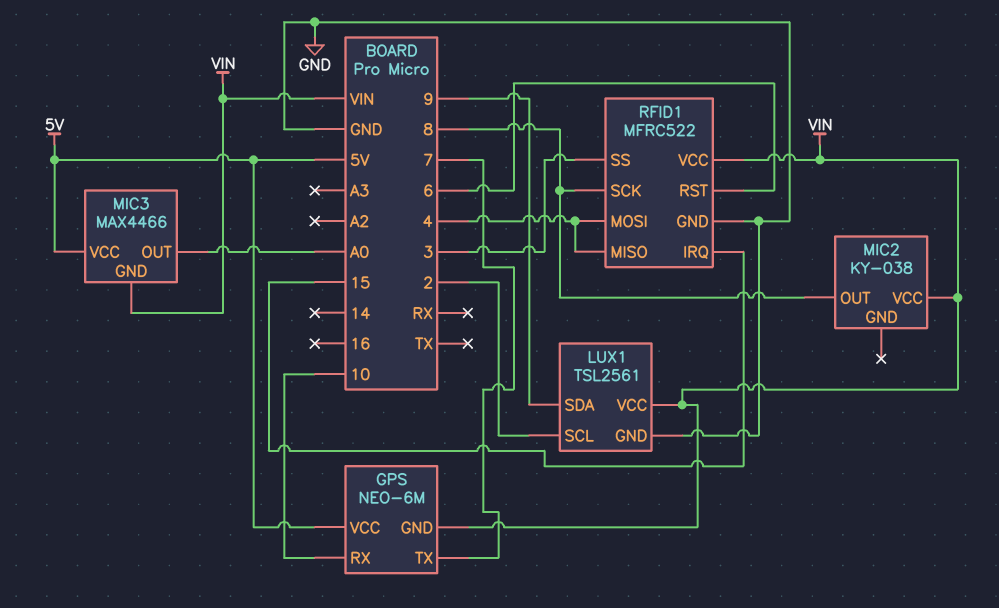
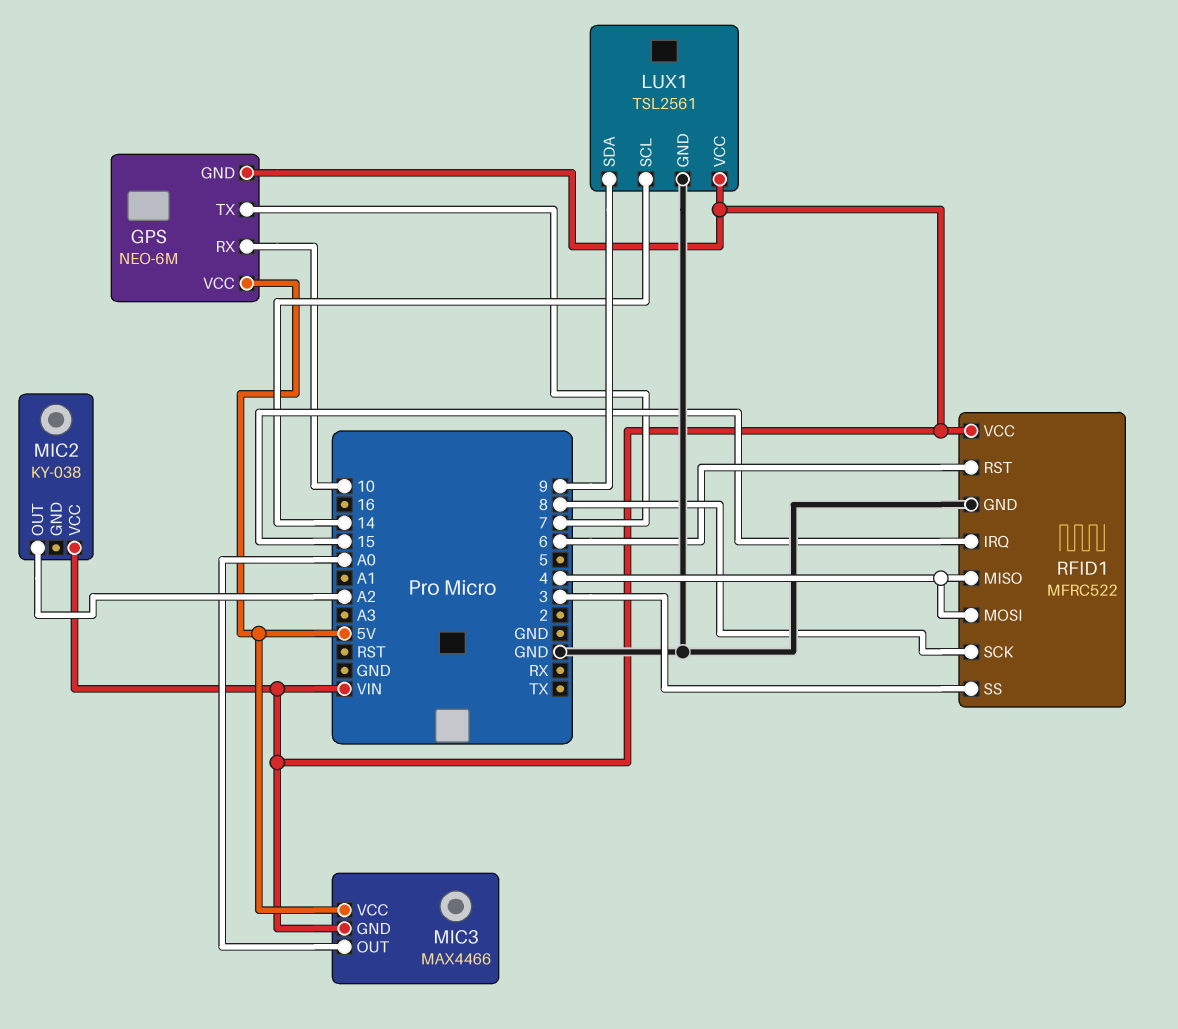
LUX1 pin SCL: 2 -> 14
MIC2 pin OUT: 8 -> A2

